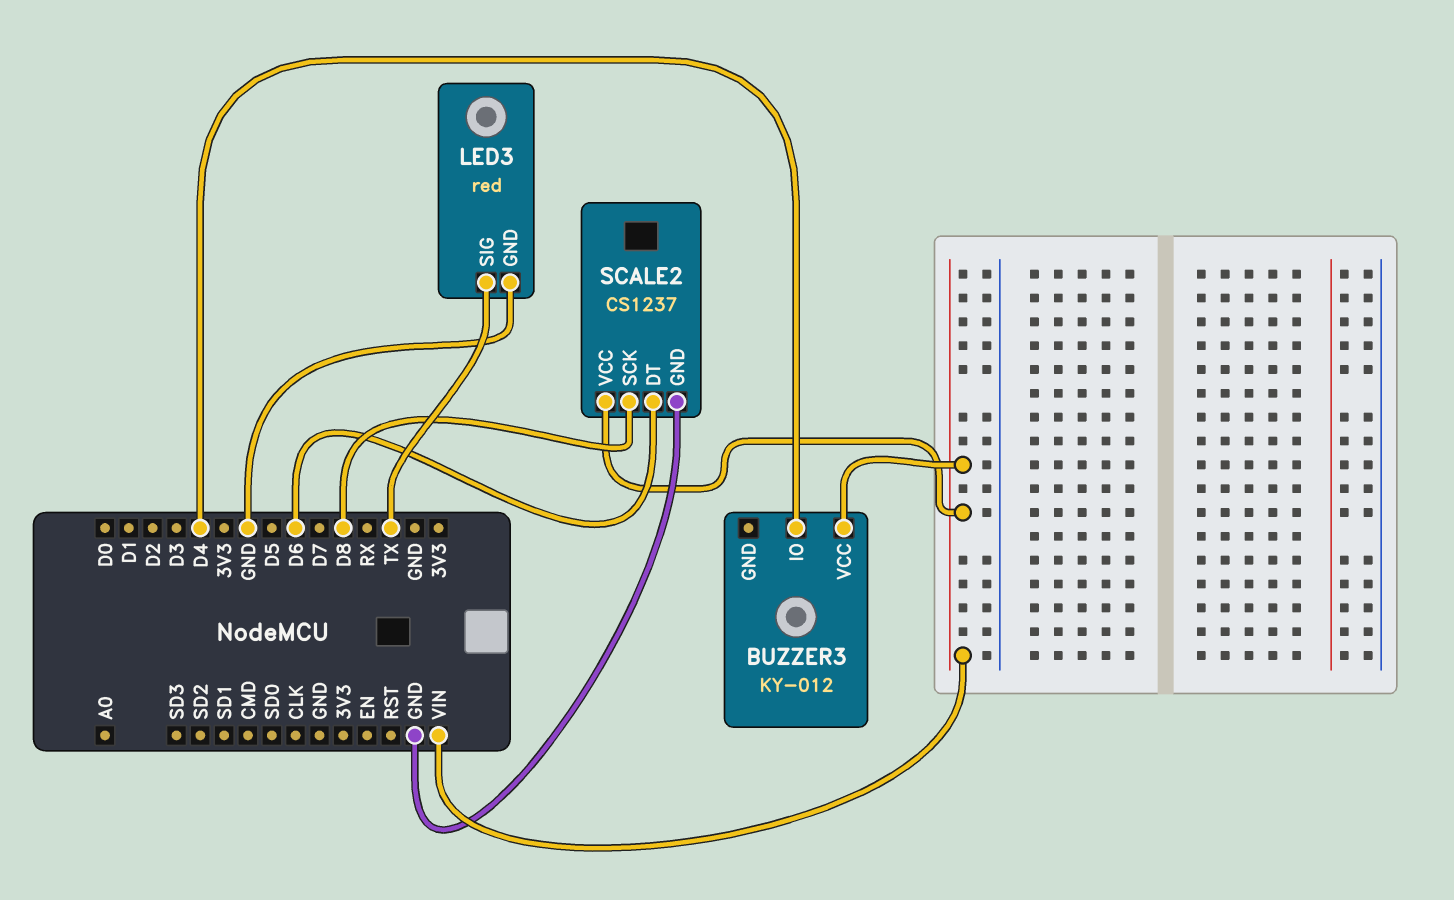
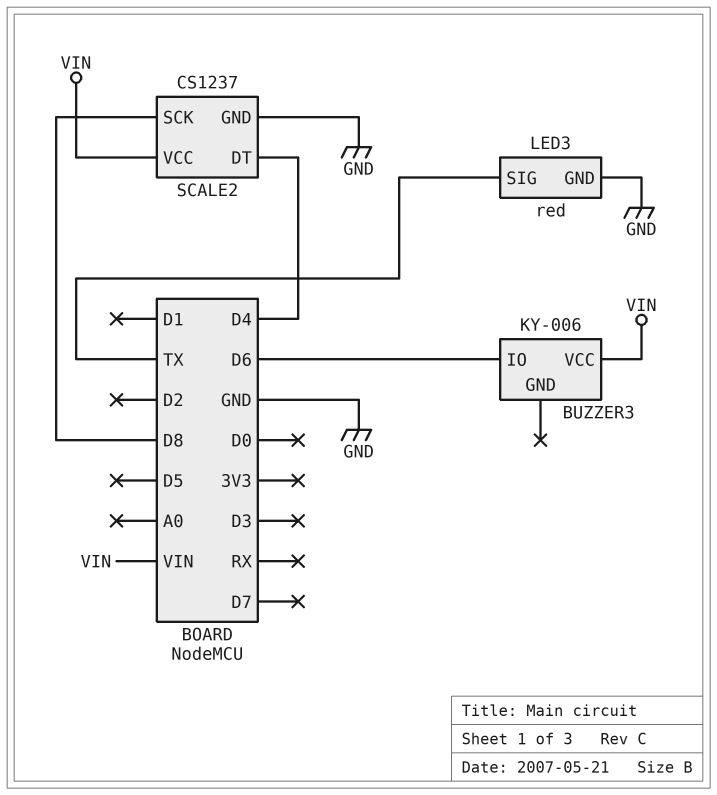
BUZZER3: KY-012 -> KY-006
BUZZER3 pin IO: D4 -> D6
SCALE2 pin DT: D6 -> D4

